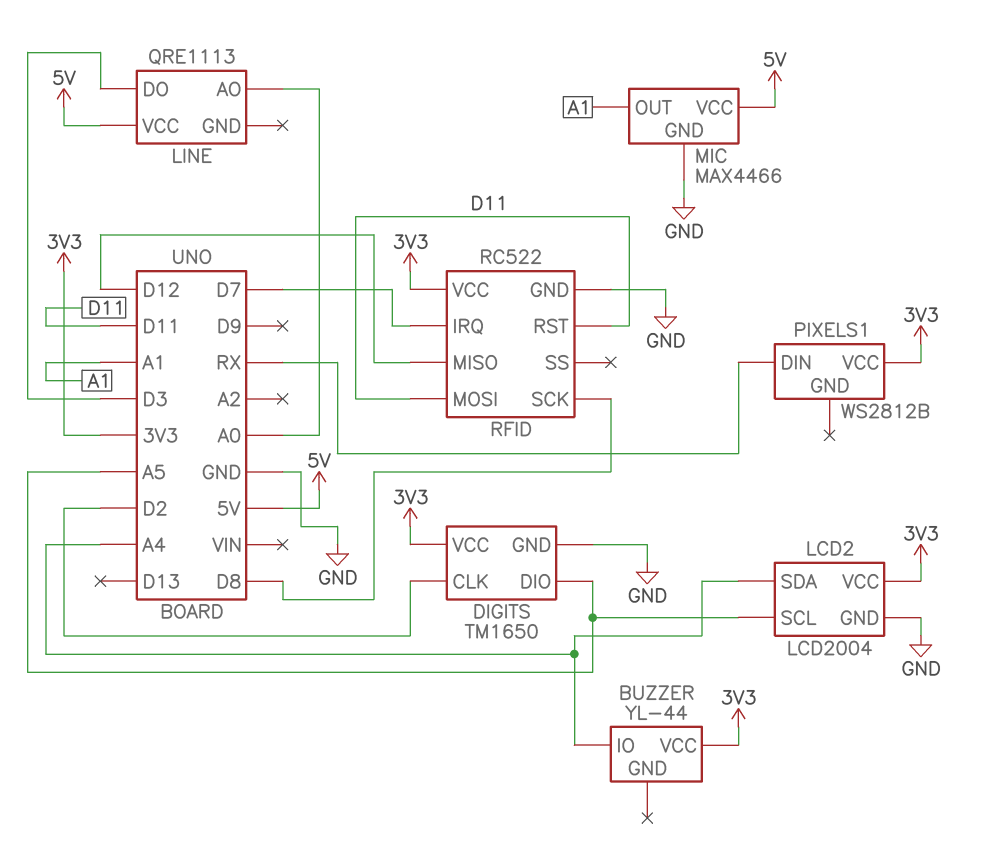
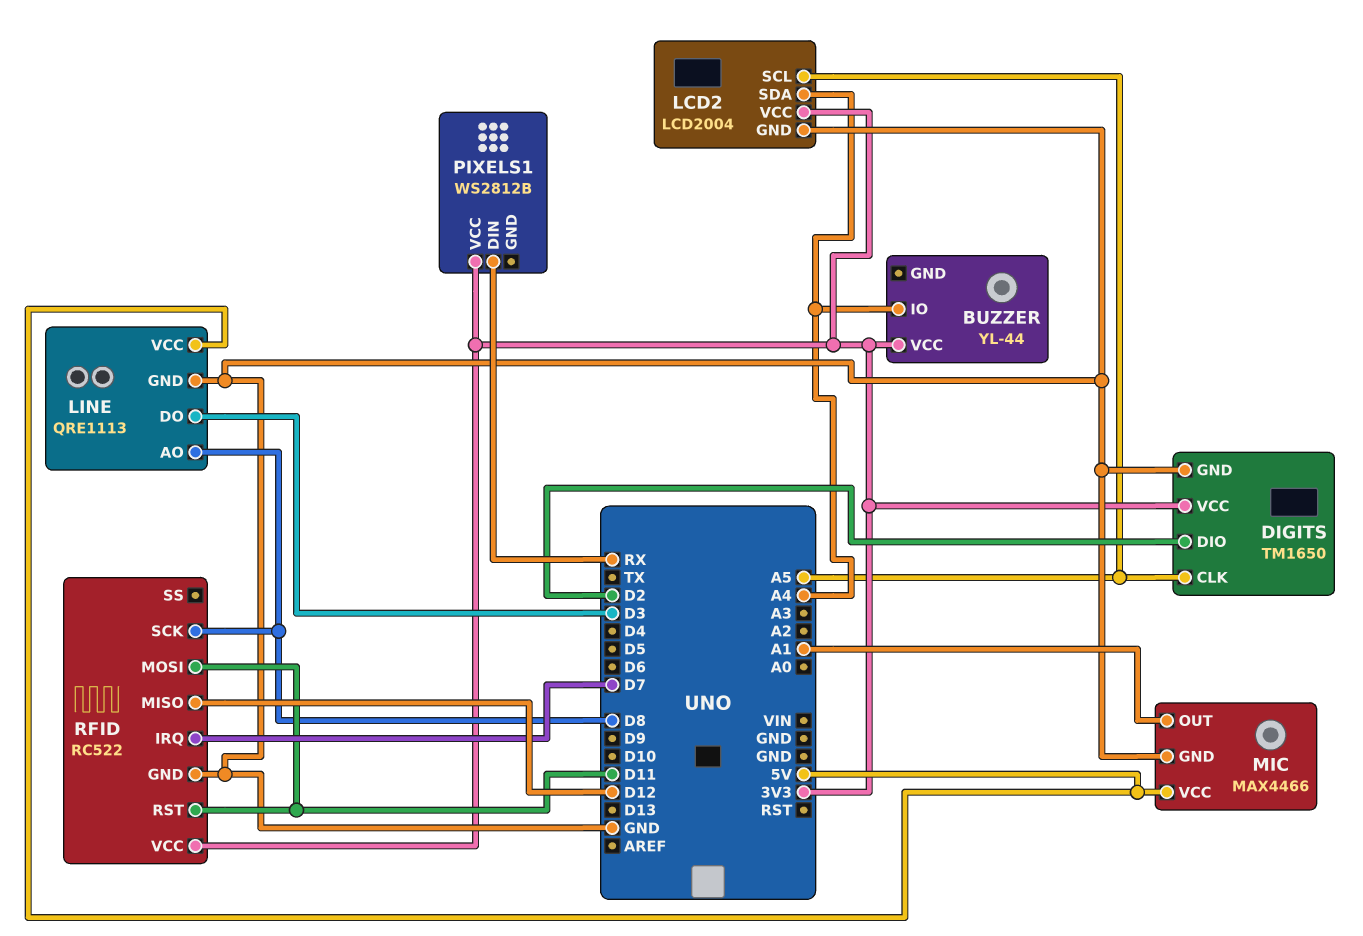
DIGITS pin CLK: D2 -> A5
DIGITS pin DIO: A5 -> D2
LINE pin AO: A0 -> D8
LINE pin GND: none -> GND

